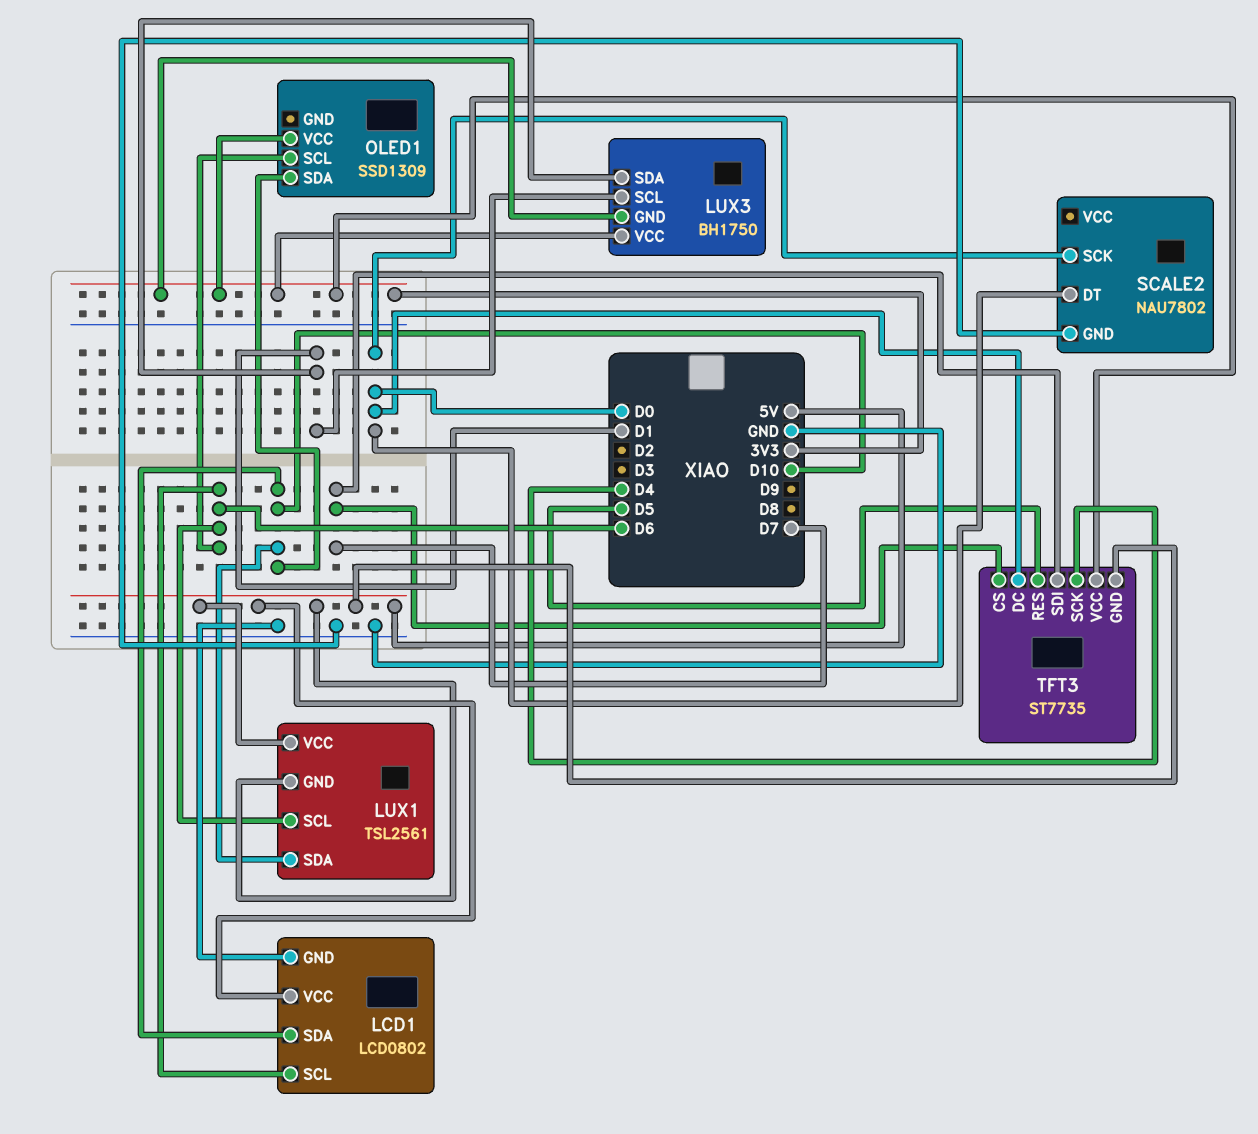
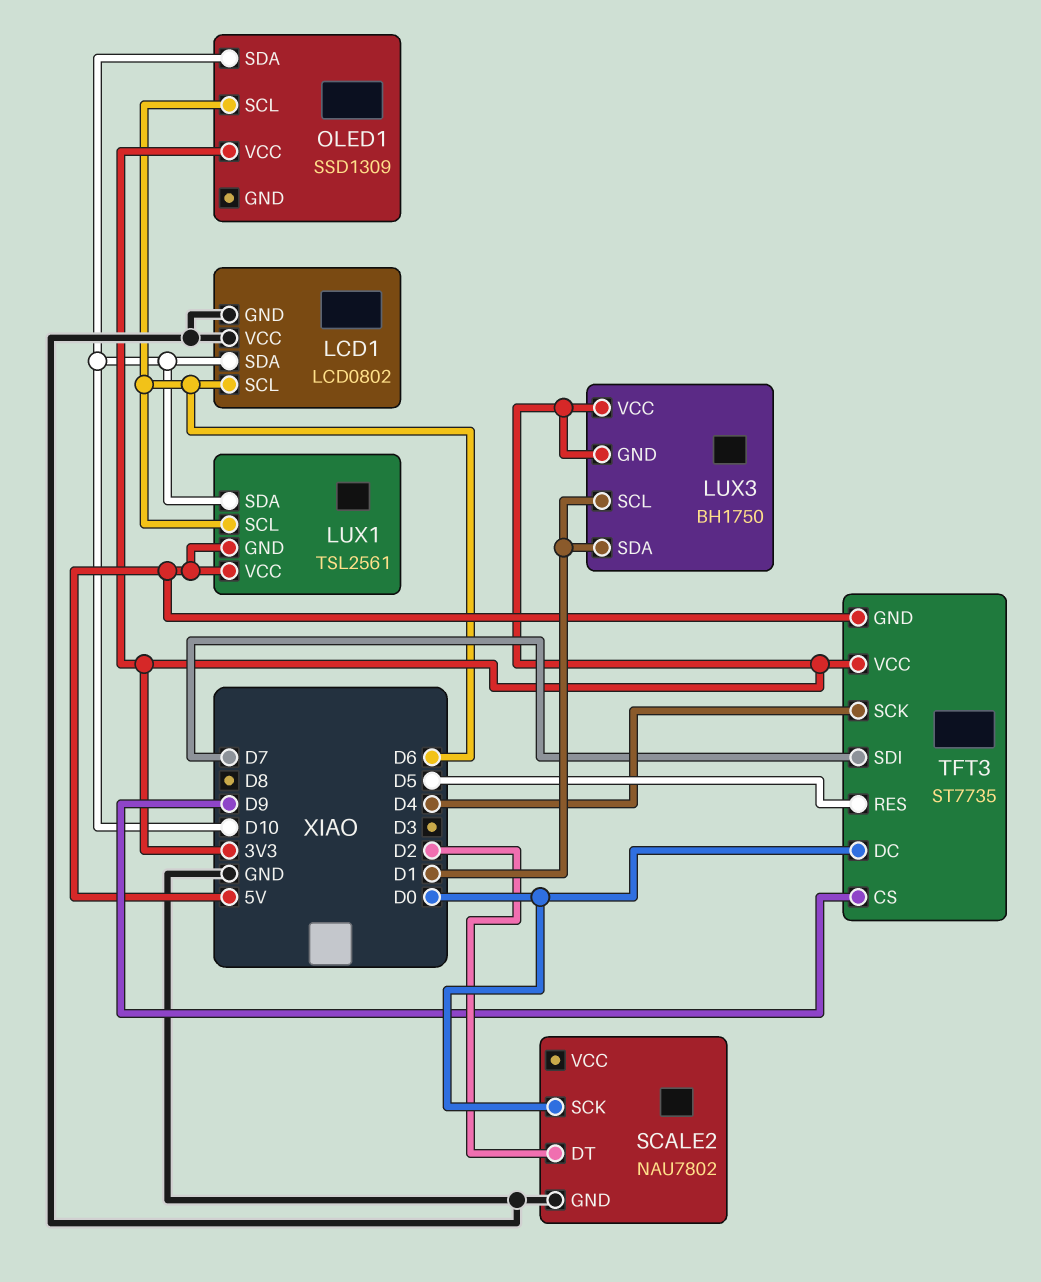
LCD1 pin VCC: 5V -> GND
SCALE2 pin DT: D0 -> D2
TFT3 pin CS: D7 -> D9

